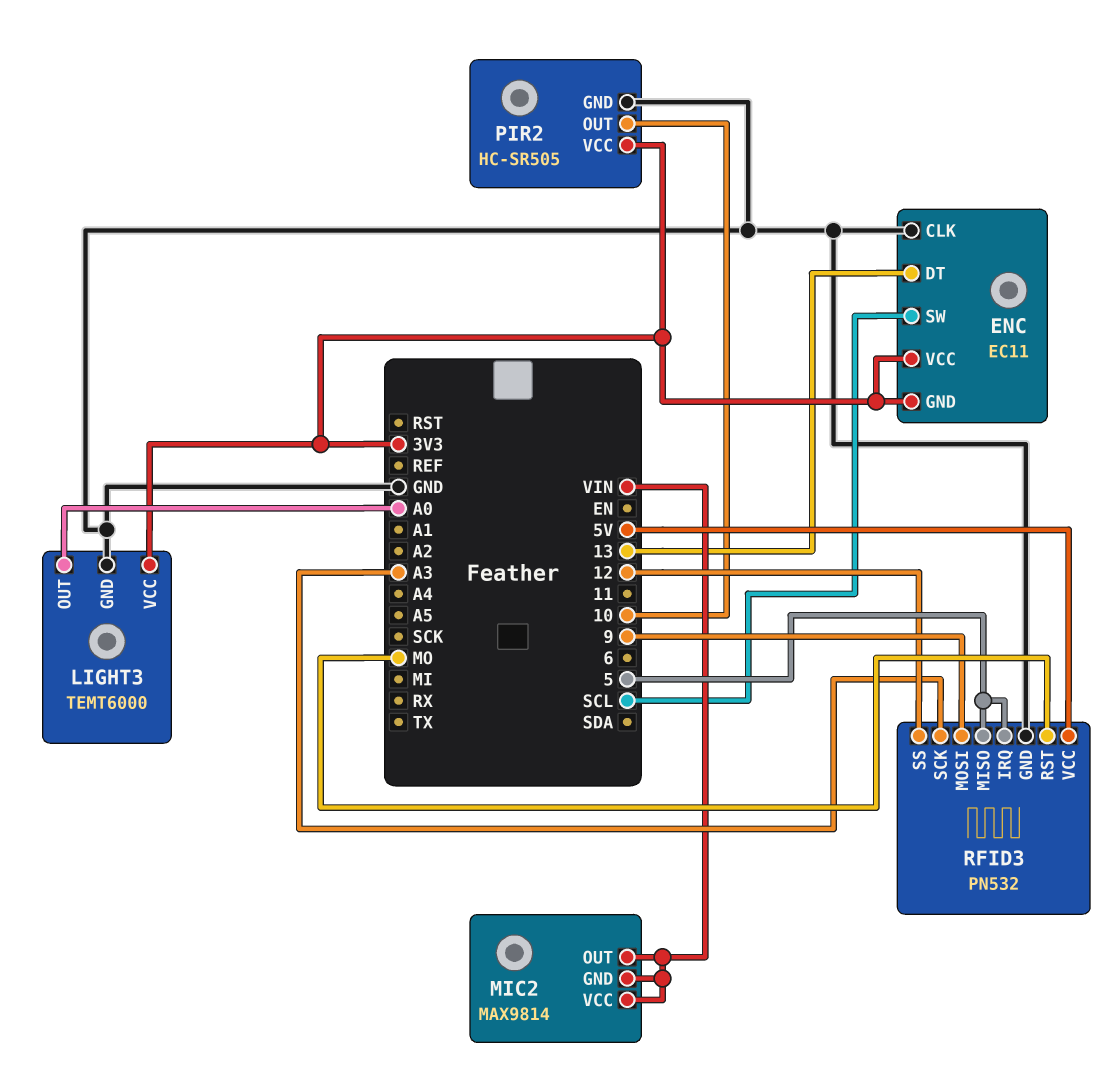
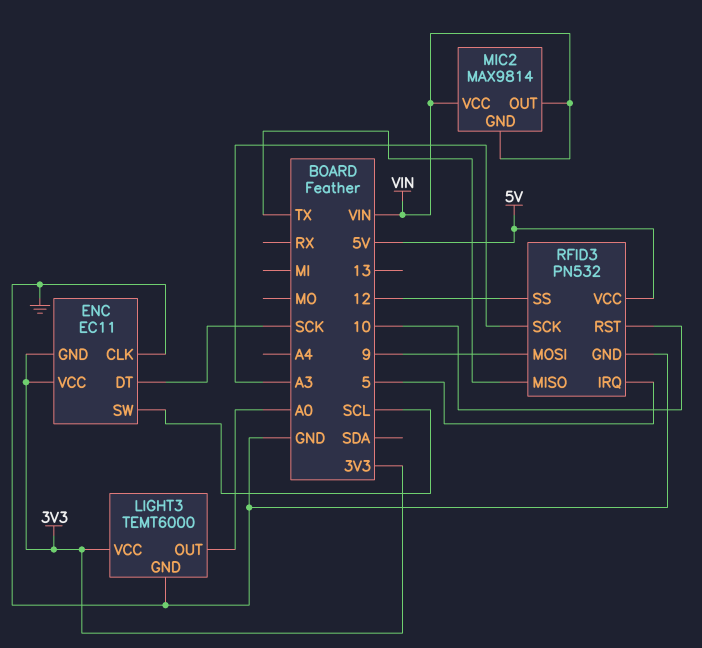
ENC pin DT: 13 -> SCK
PIR2: HC-SR505 -> none
PIR2 pin GND: GND -> none
PIR2 pin OUT: 10 -> none
PIR2 pin VCC: 3V3 -> none
RFID3 pin MISO: 5 -> TX
RFID3 pin RST: MO -> 10

